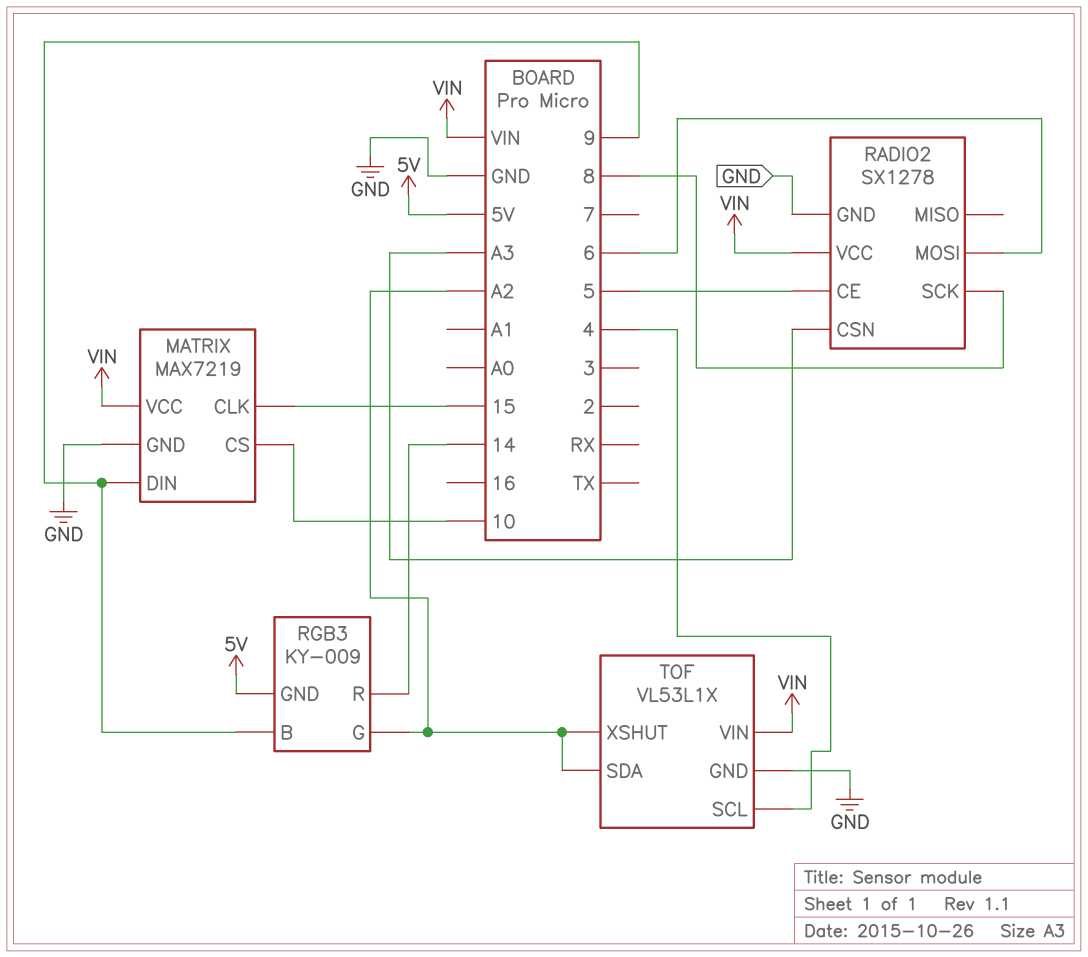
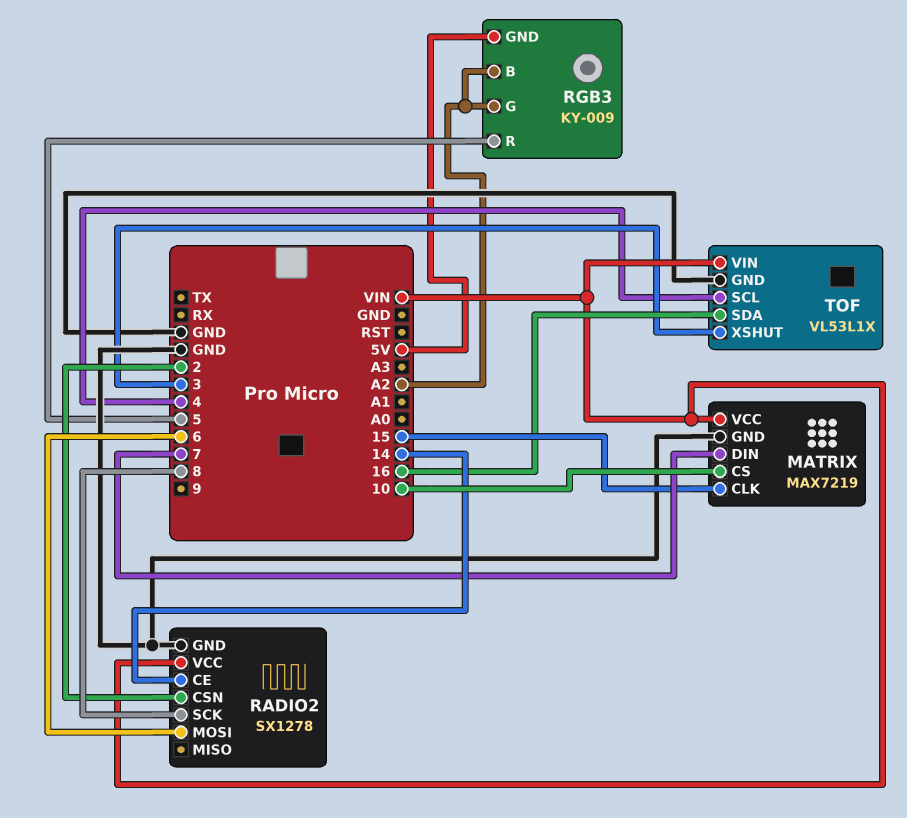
MATRIX pin DIN: 9 -> 7
RADIO2 pin CE: 5 -> 14
RADIO2 pin CSN: A3 -> 2
RGB3 pin B: 9 -> A2
RGB3 pin R: 14 -> 5
TOF pin SDA: A2 -> 16
TOF pin XSHUT: A2 -> 3

